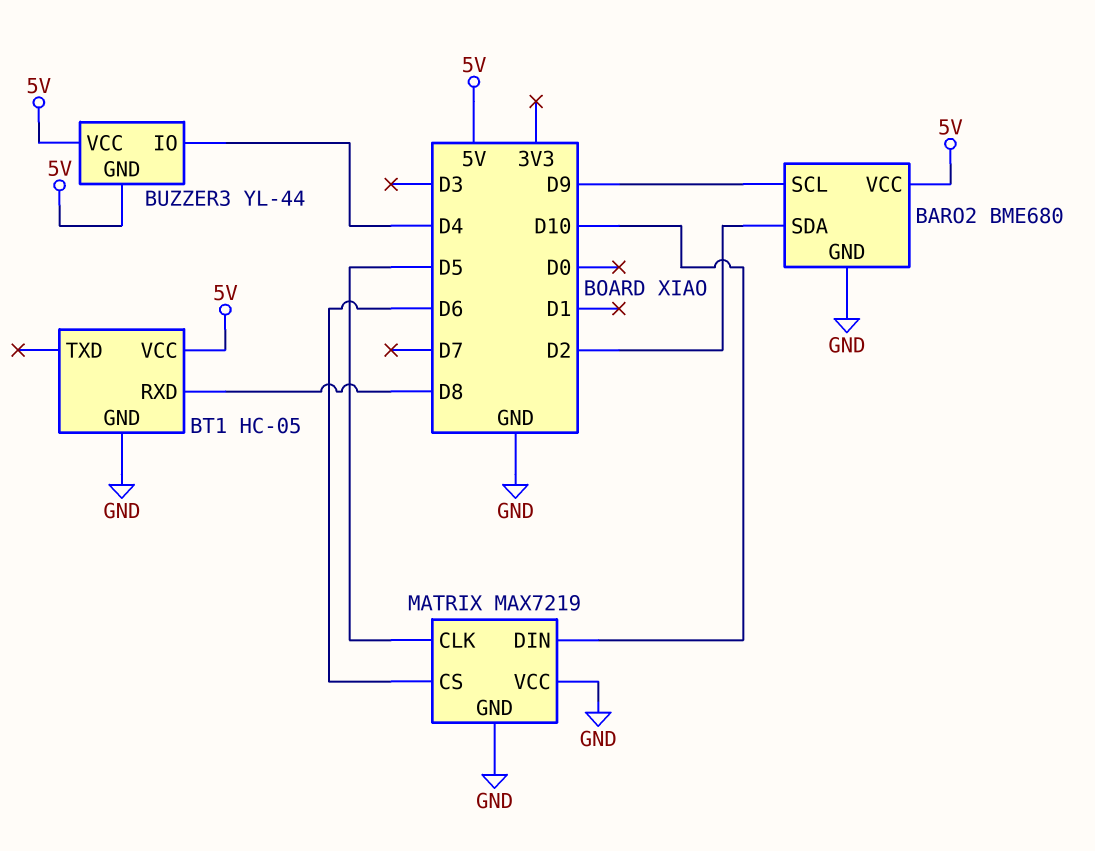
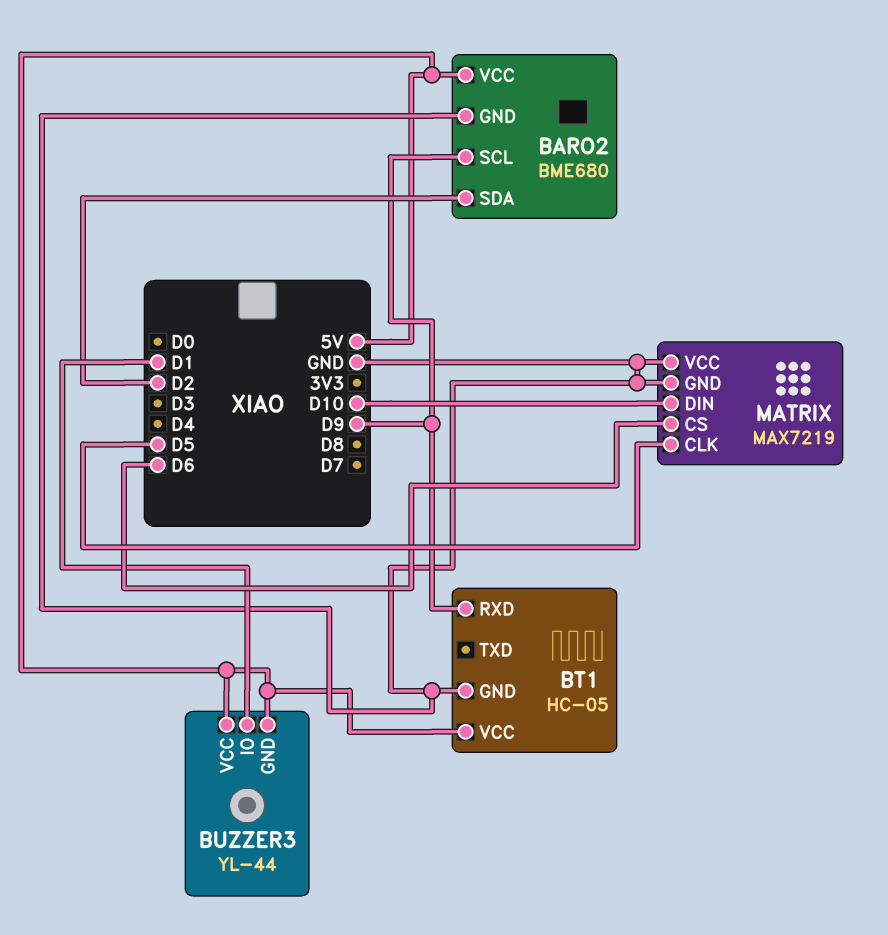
BT1 pin RXD: D8 -> D9
BUZZER3 pin IO: D4 -> D1

